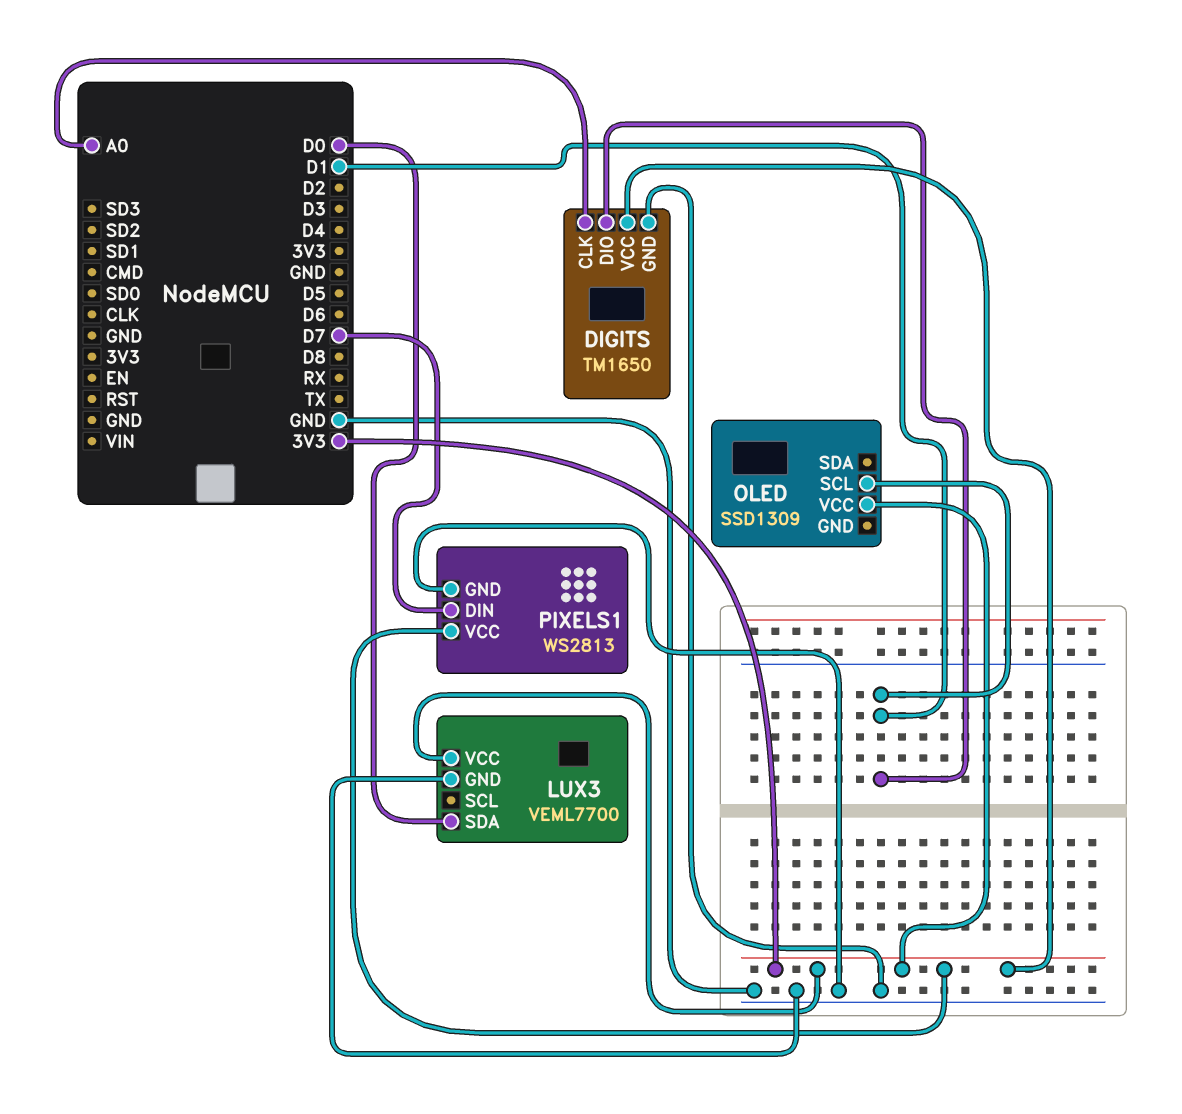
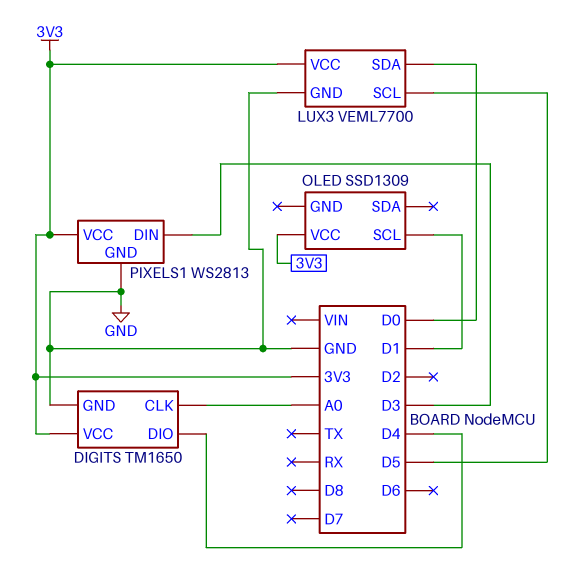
DIGITS pin DIO: D1 -> D4
LUX3 pin SCL: none -> D5
PIXELS1 pin DIN: D7 -> D3

